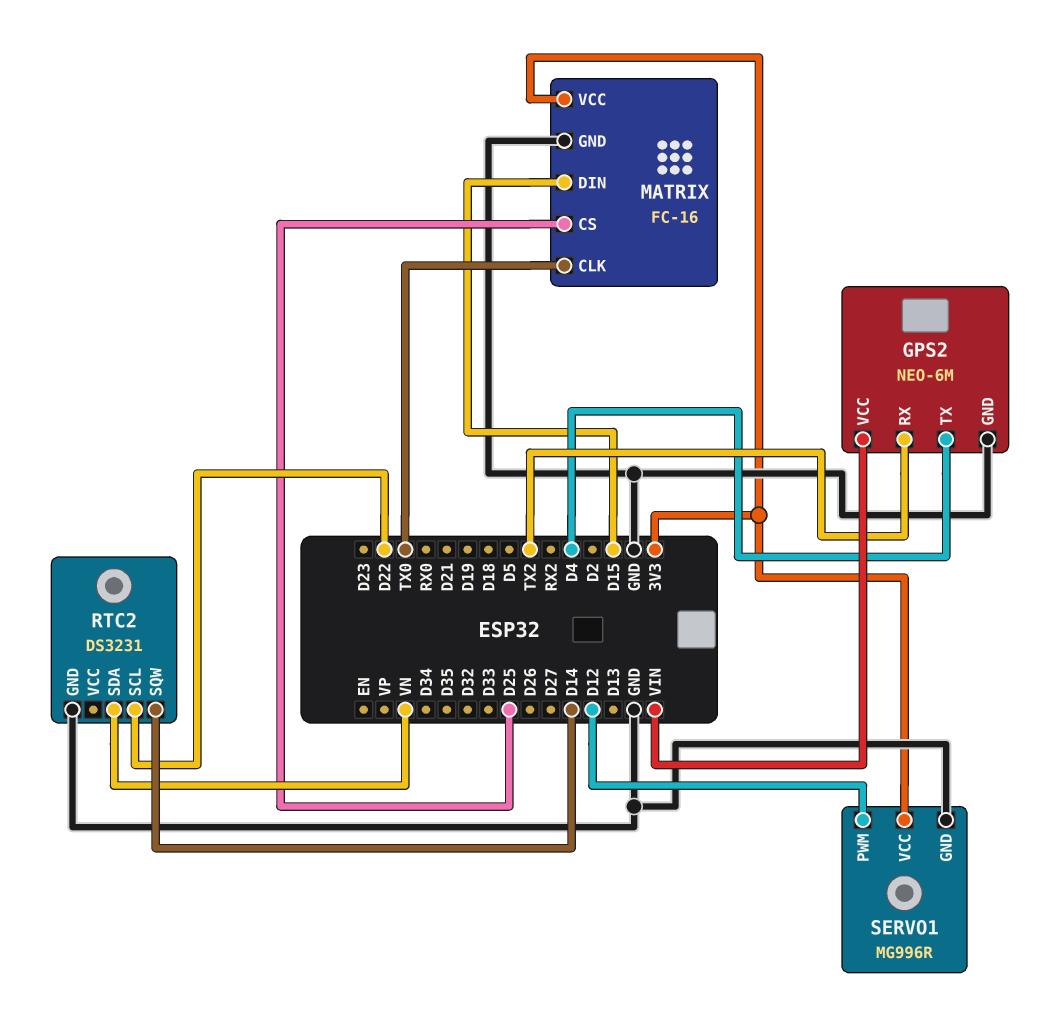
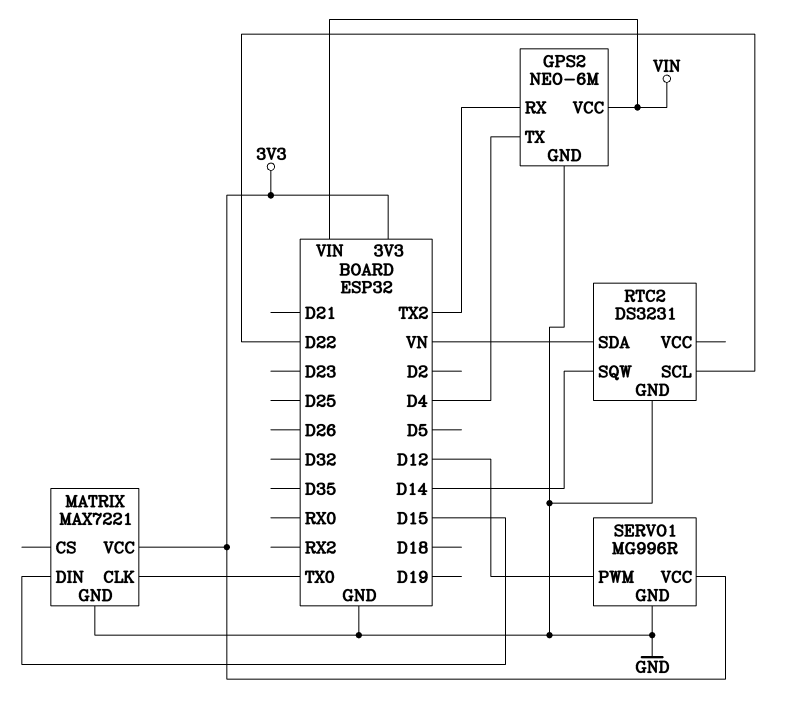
MATRIX: FC-16 -> MAX7221
MATRIX pin CS: D25 -> none

